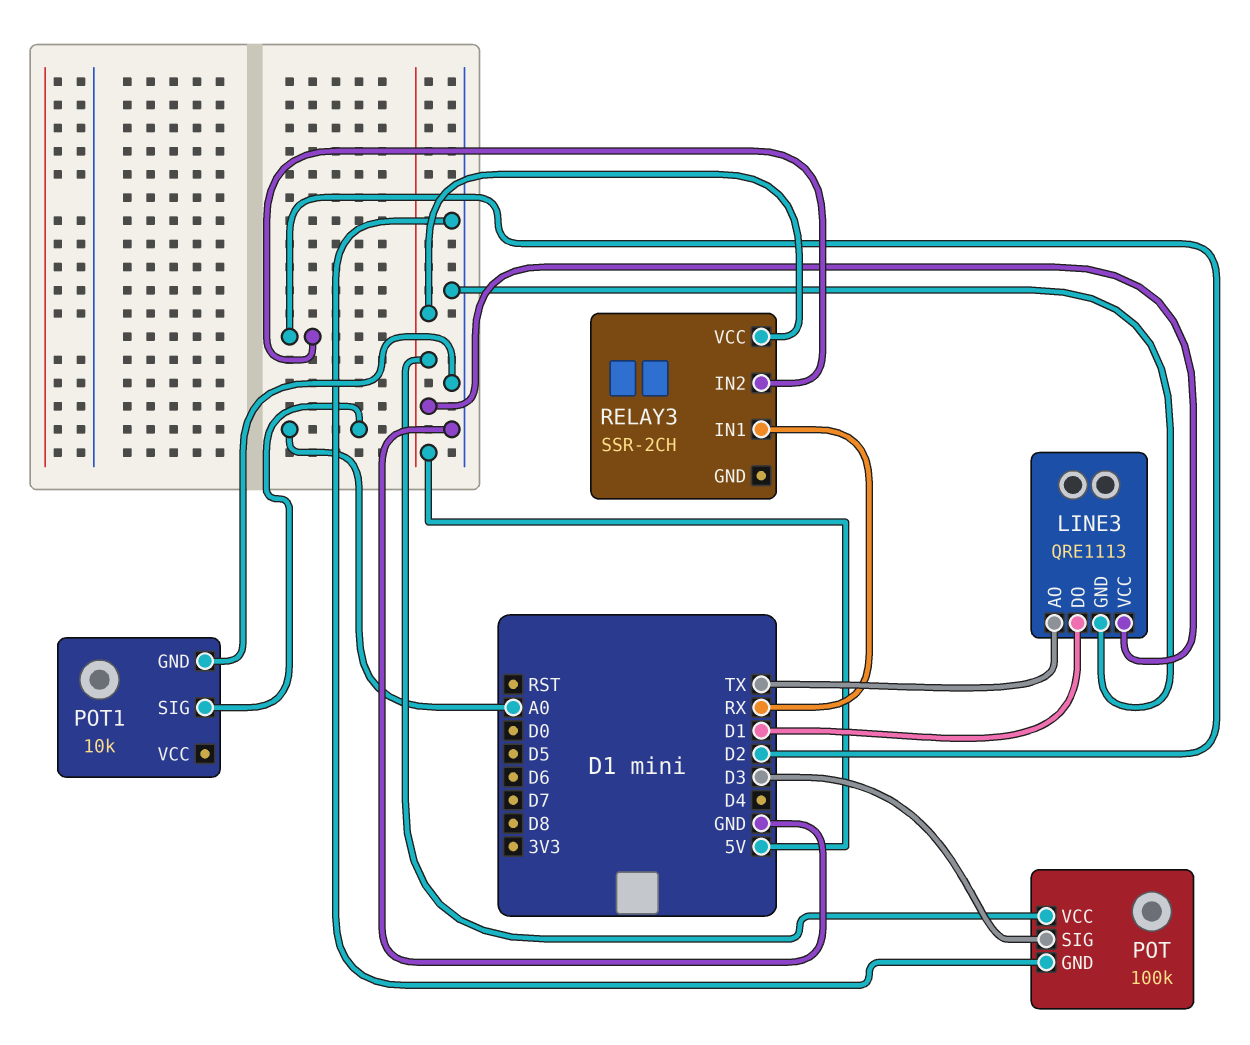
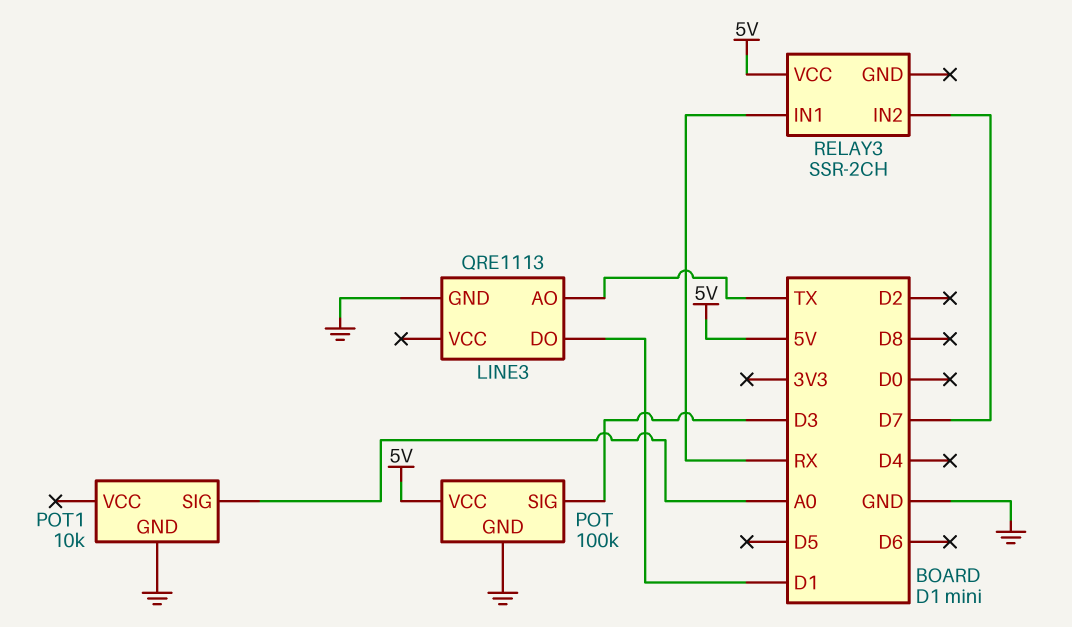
LINE3 pin VCC: 5V -> none
RELAY3 pin IN2: D2 -> D7

